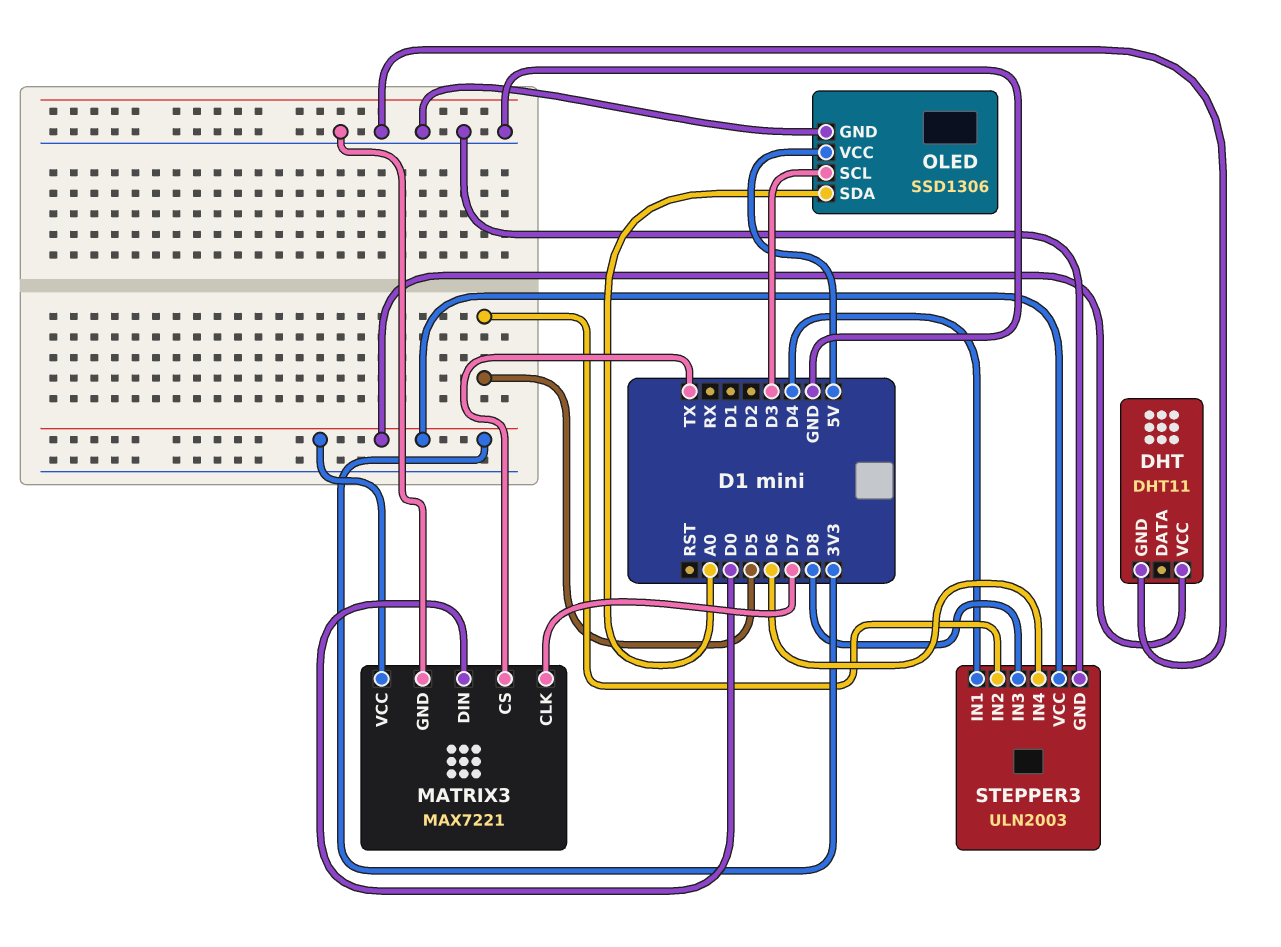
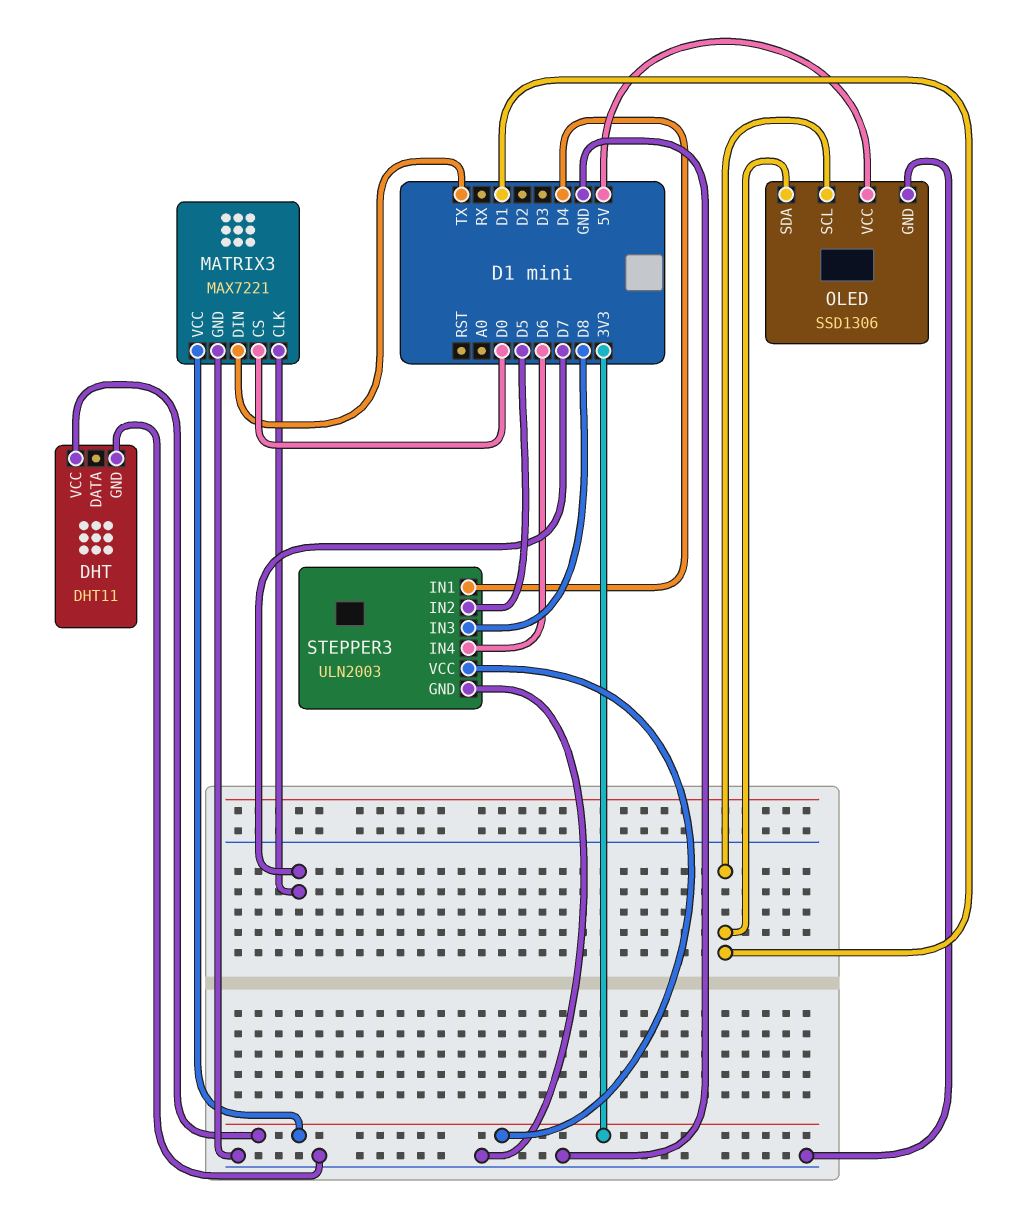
MATRIX3 pin CS: TX -> D0
MATRIX3 pin DIN: D0 -> TX
OLED pin SCL: D3 -> D1
OLED pin SDA: A0 -> D1

